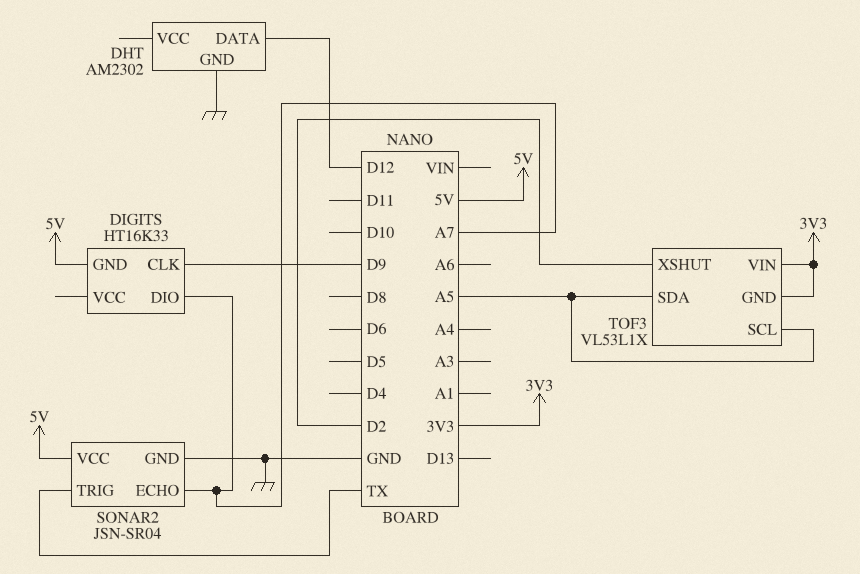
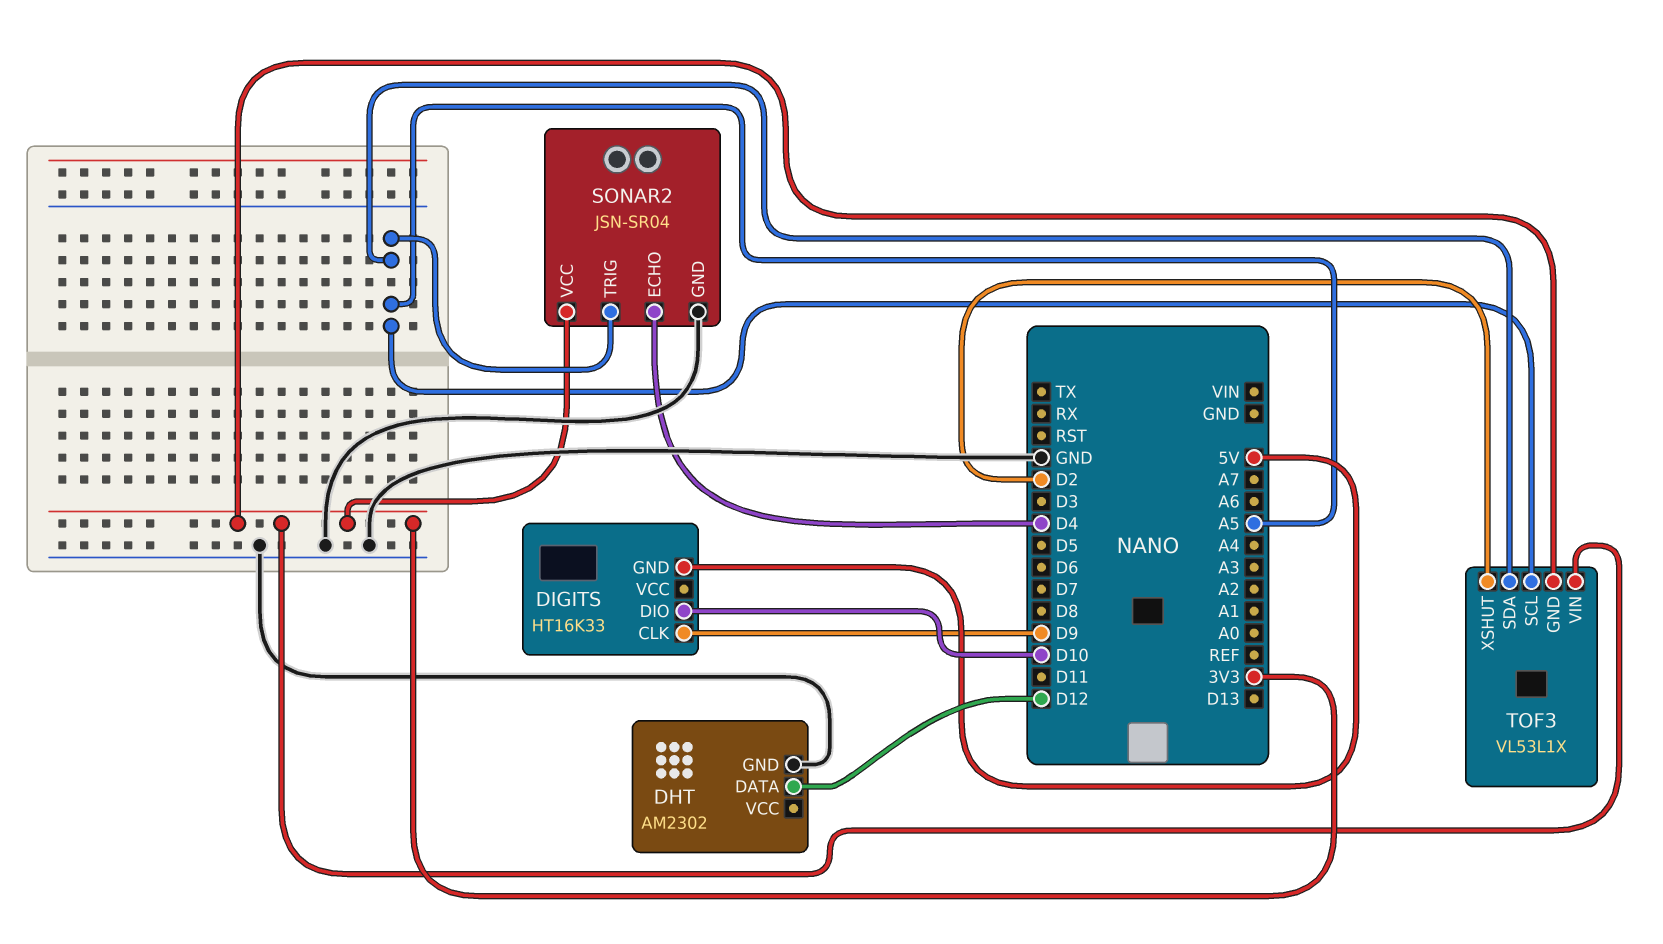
DIGITS pin DIO: A7 -> D10
SONAR2 pin ECHO: A7 -> D4
SONAR2 pin TRIG: TX -> A5
SONAR2 pin VCC: 5V -> 3V3

